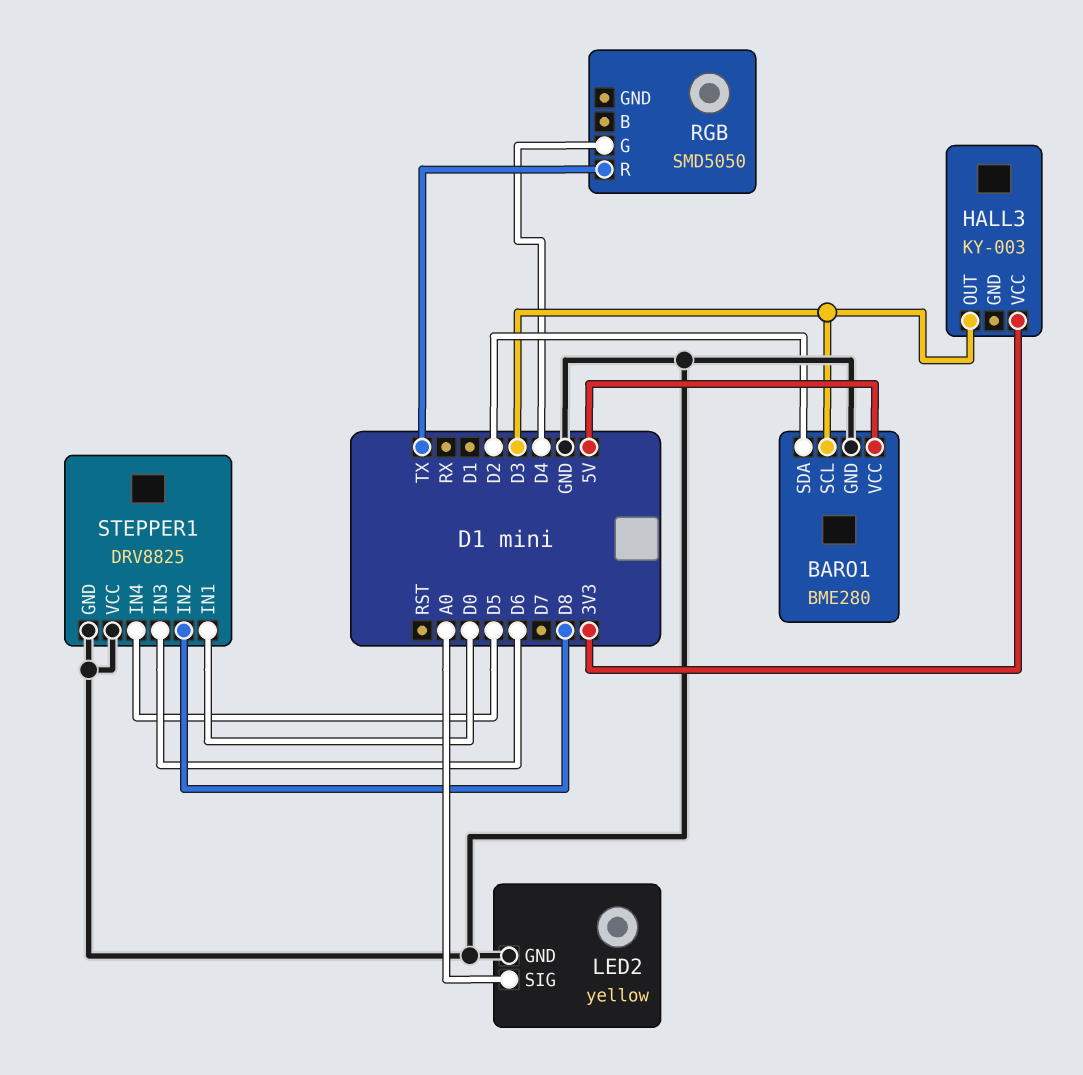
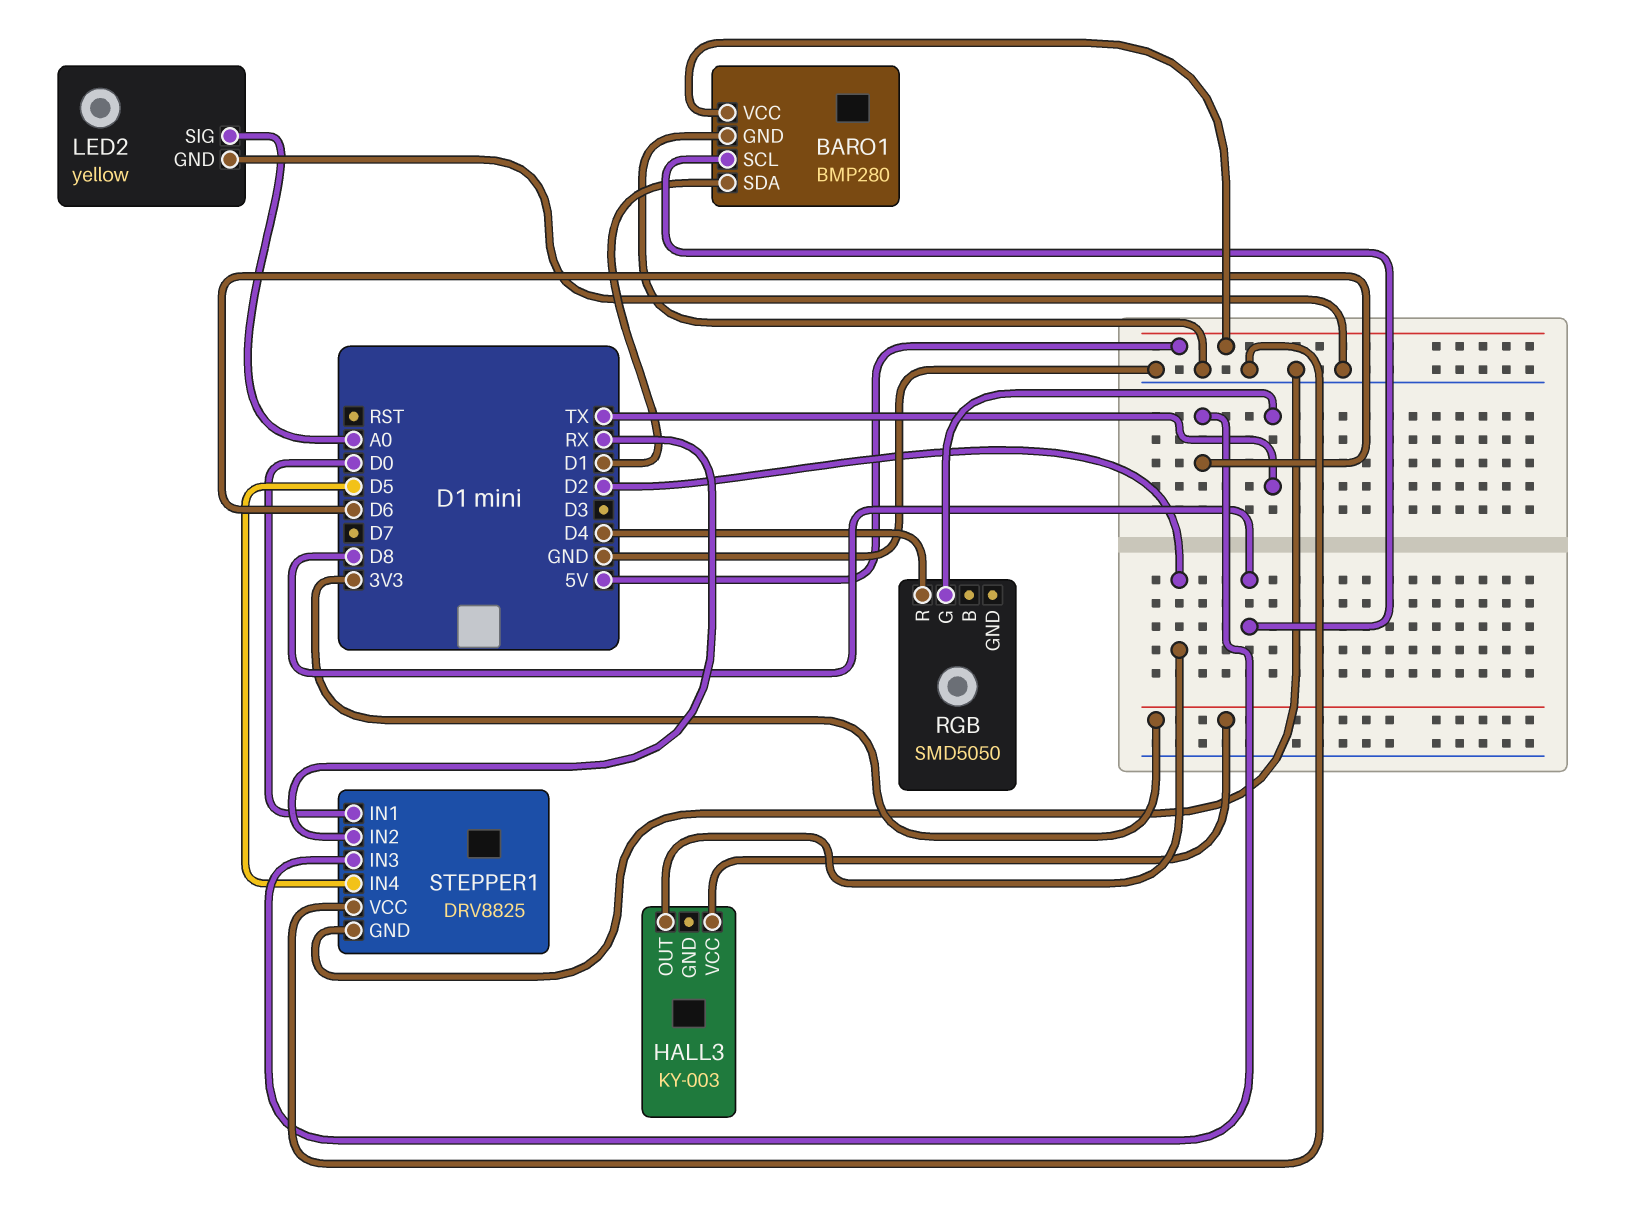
BARO1: BME280 -> BMP280
BARO1 pin SCL: D3 -> D8
BARO1 pin SDA: D2 -> D1
HALL3 pin OUT: D3 -> D2
RGB pin G: D4 -> TX
RGB pin R: TX -> D4
STEPPER1 pin IN2: D8 -> RX

